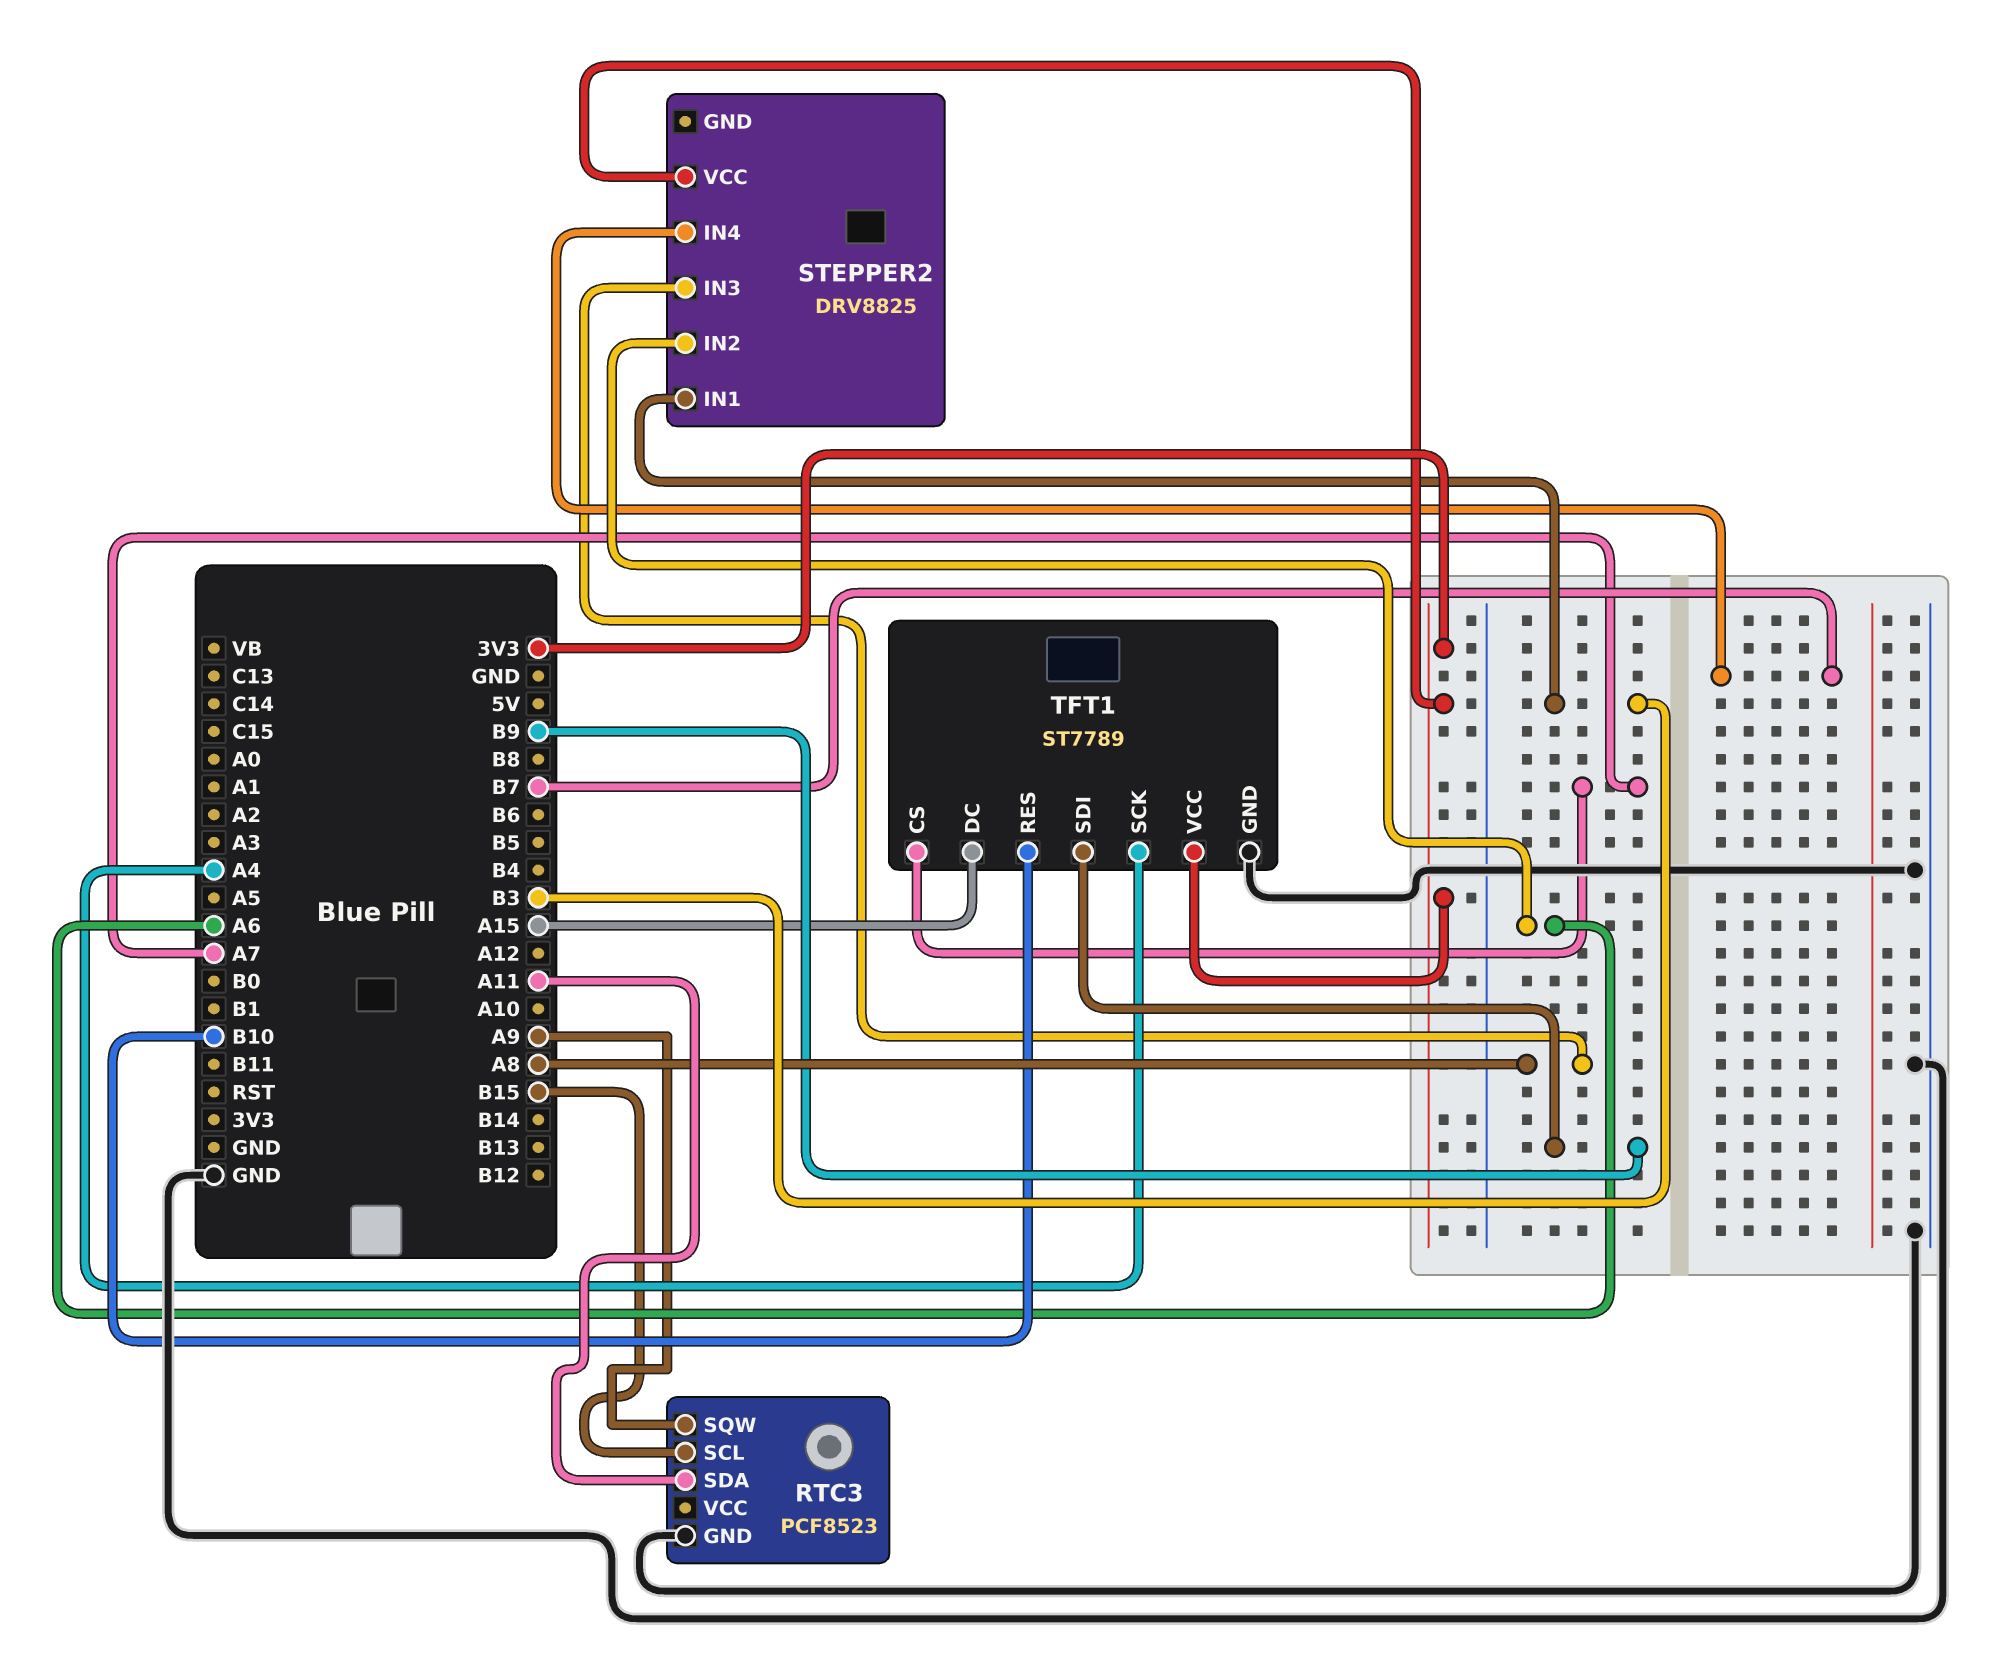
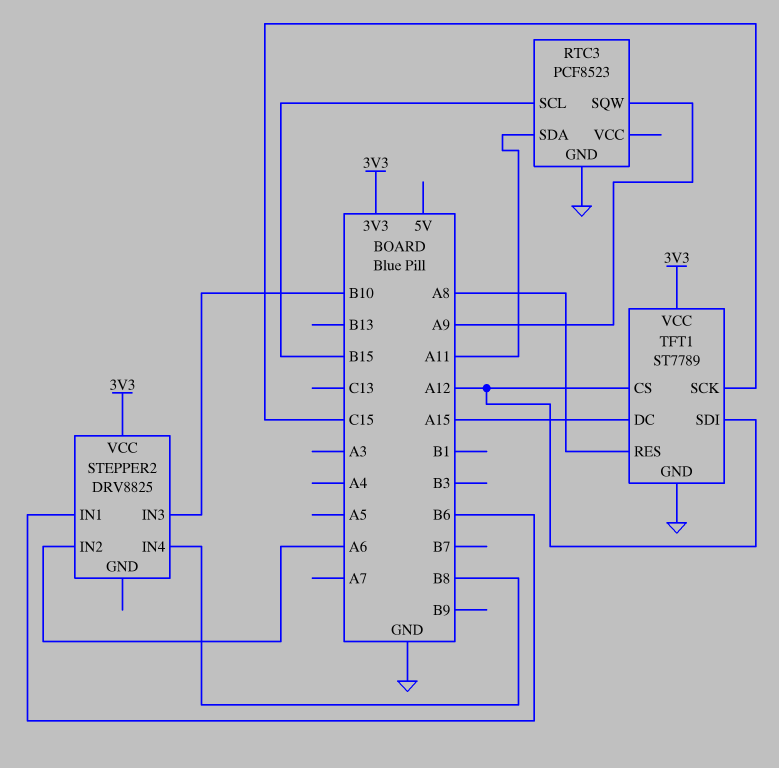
STEPPER2 pin IN1: B3 -> B6
STEPPER2 pin IN3: A8 -> B10
STEPPER2 pin IN4: B7 -> B8
TFT1 pin CS: A7 -> A12
TFT1 pin RES: B10 -> A8
TFT1 pin SCK: A4 -> C15
TFT1 pin SDI: B9 -> A12

